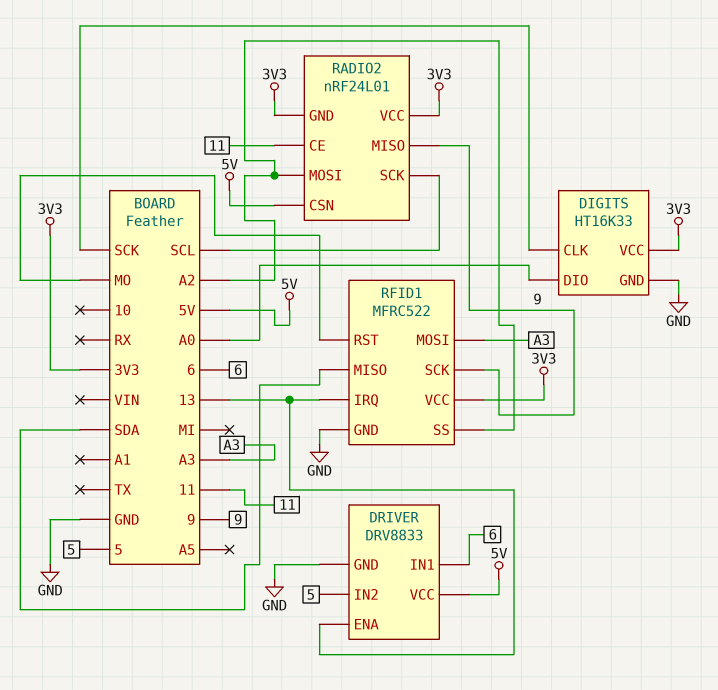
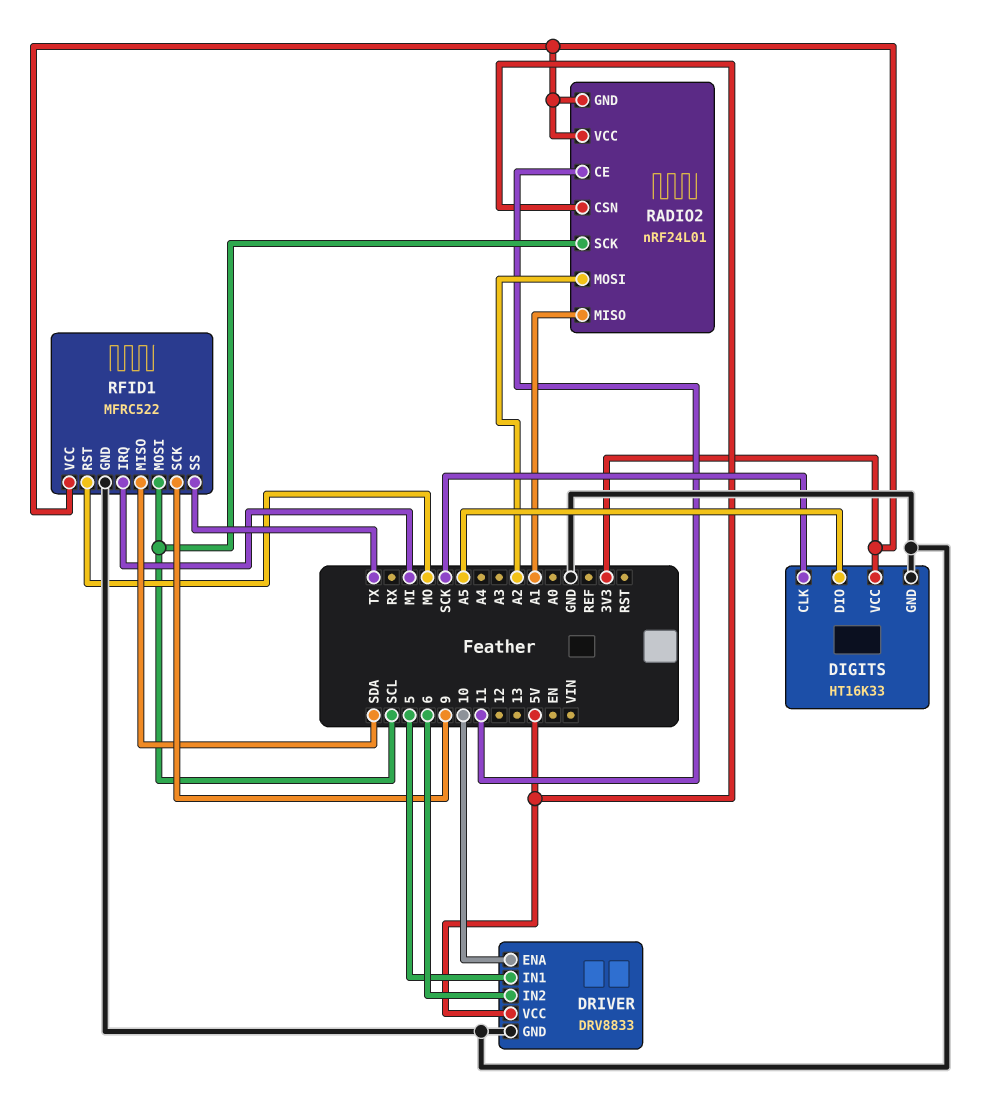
DIGITS pin DIO: A0 -> A5
DRIVER pin ENA: 13 -> 10
DRIVER pin IN1: 6 -> 5
DRIVER pin IN2: 5 -> 6
RADIO2 pin MISO: 9 -> A1
RFID1 pin IRQ: 13 -> MI
RFID1 pin MOSI: A3 -> SCL
RFID1 pin SS: A2 -> TX

